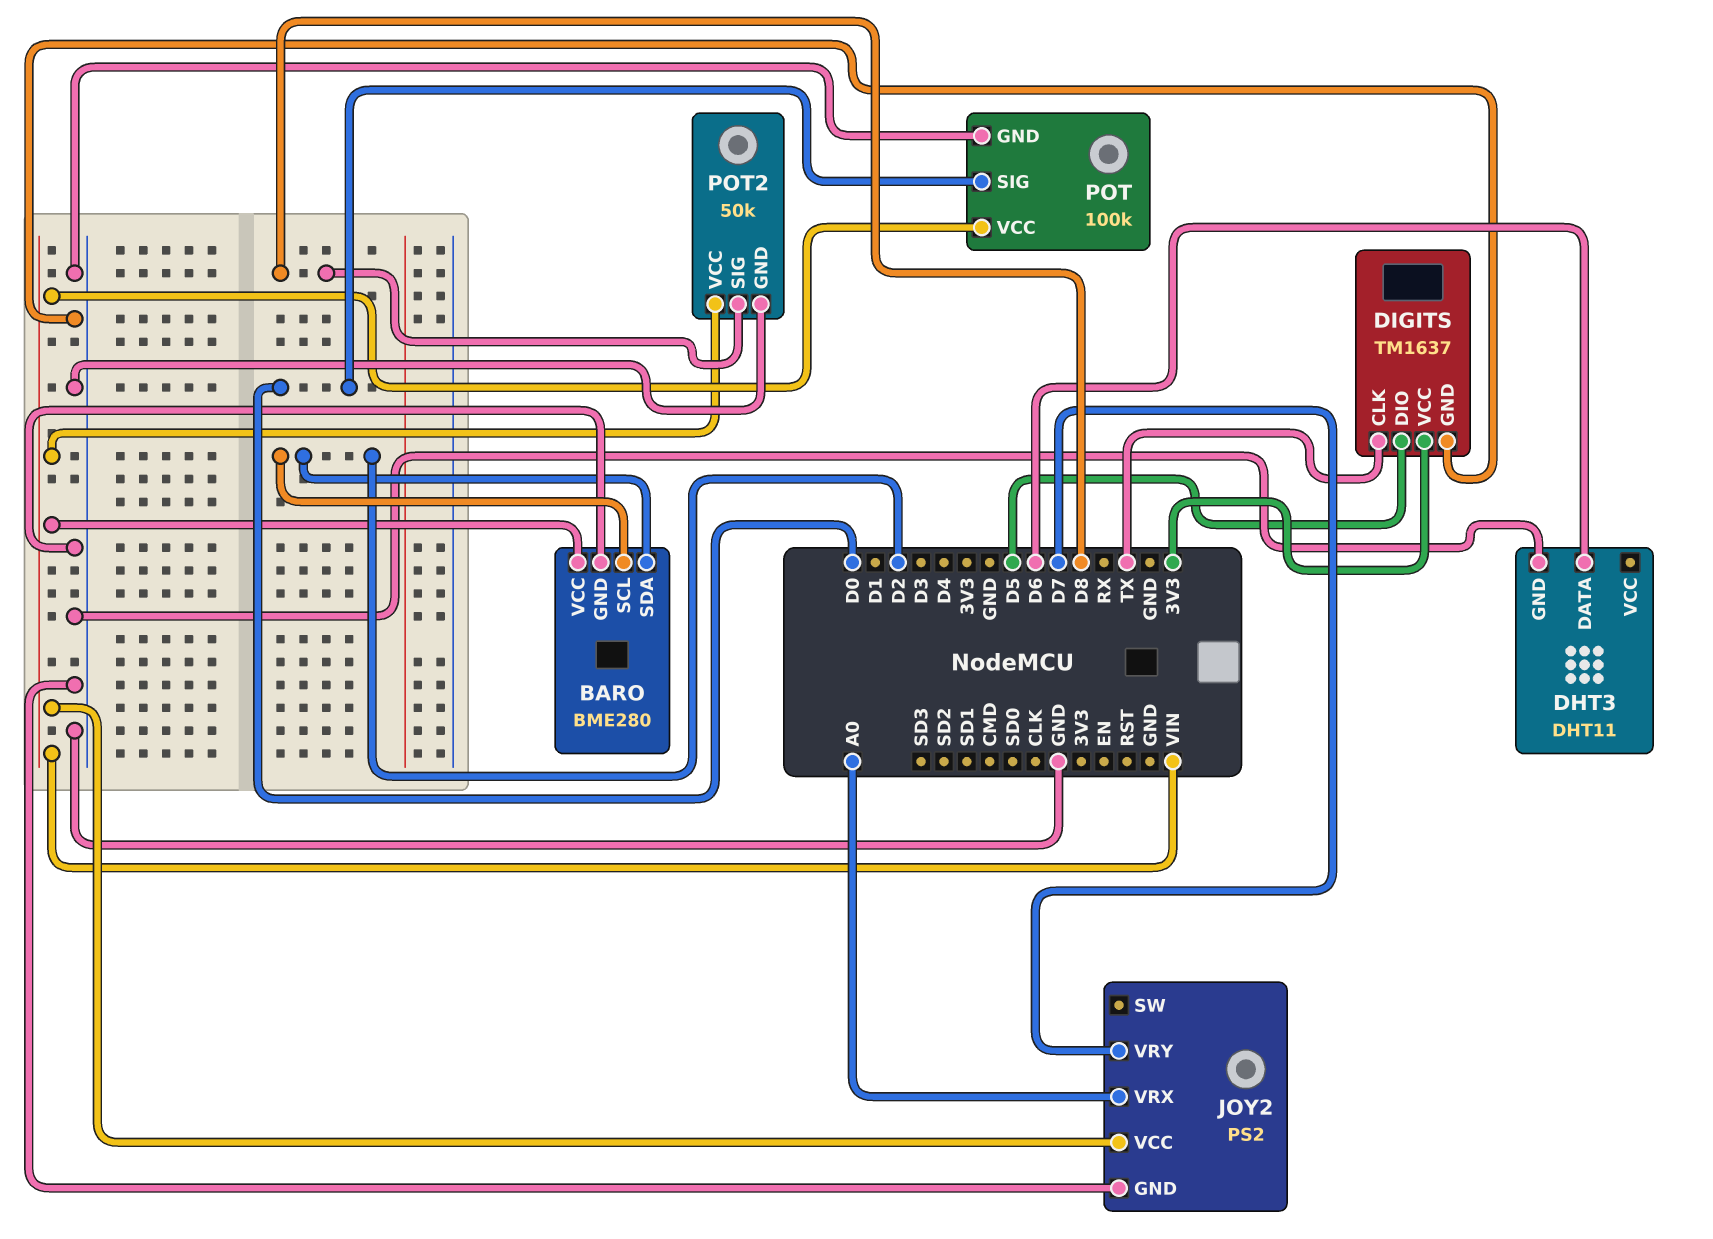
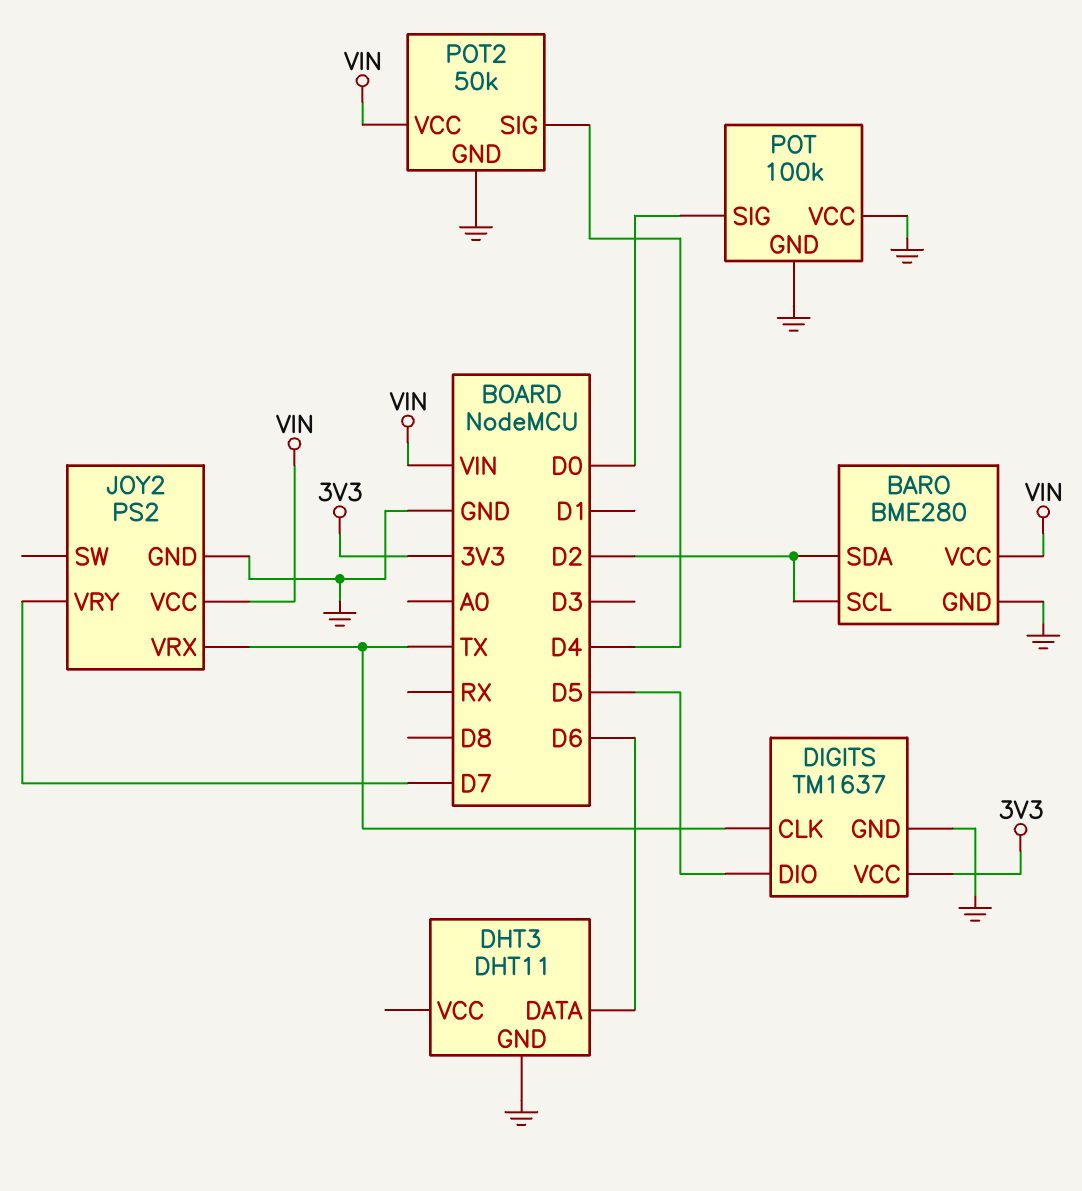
JOY2 pin VRX: A0 -> TX
POT pin VCC: VIN -> GND
POT2 pin SIG: D8 -> D4

